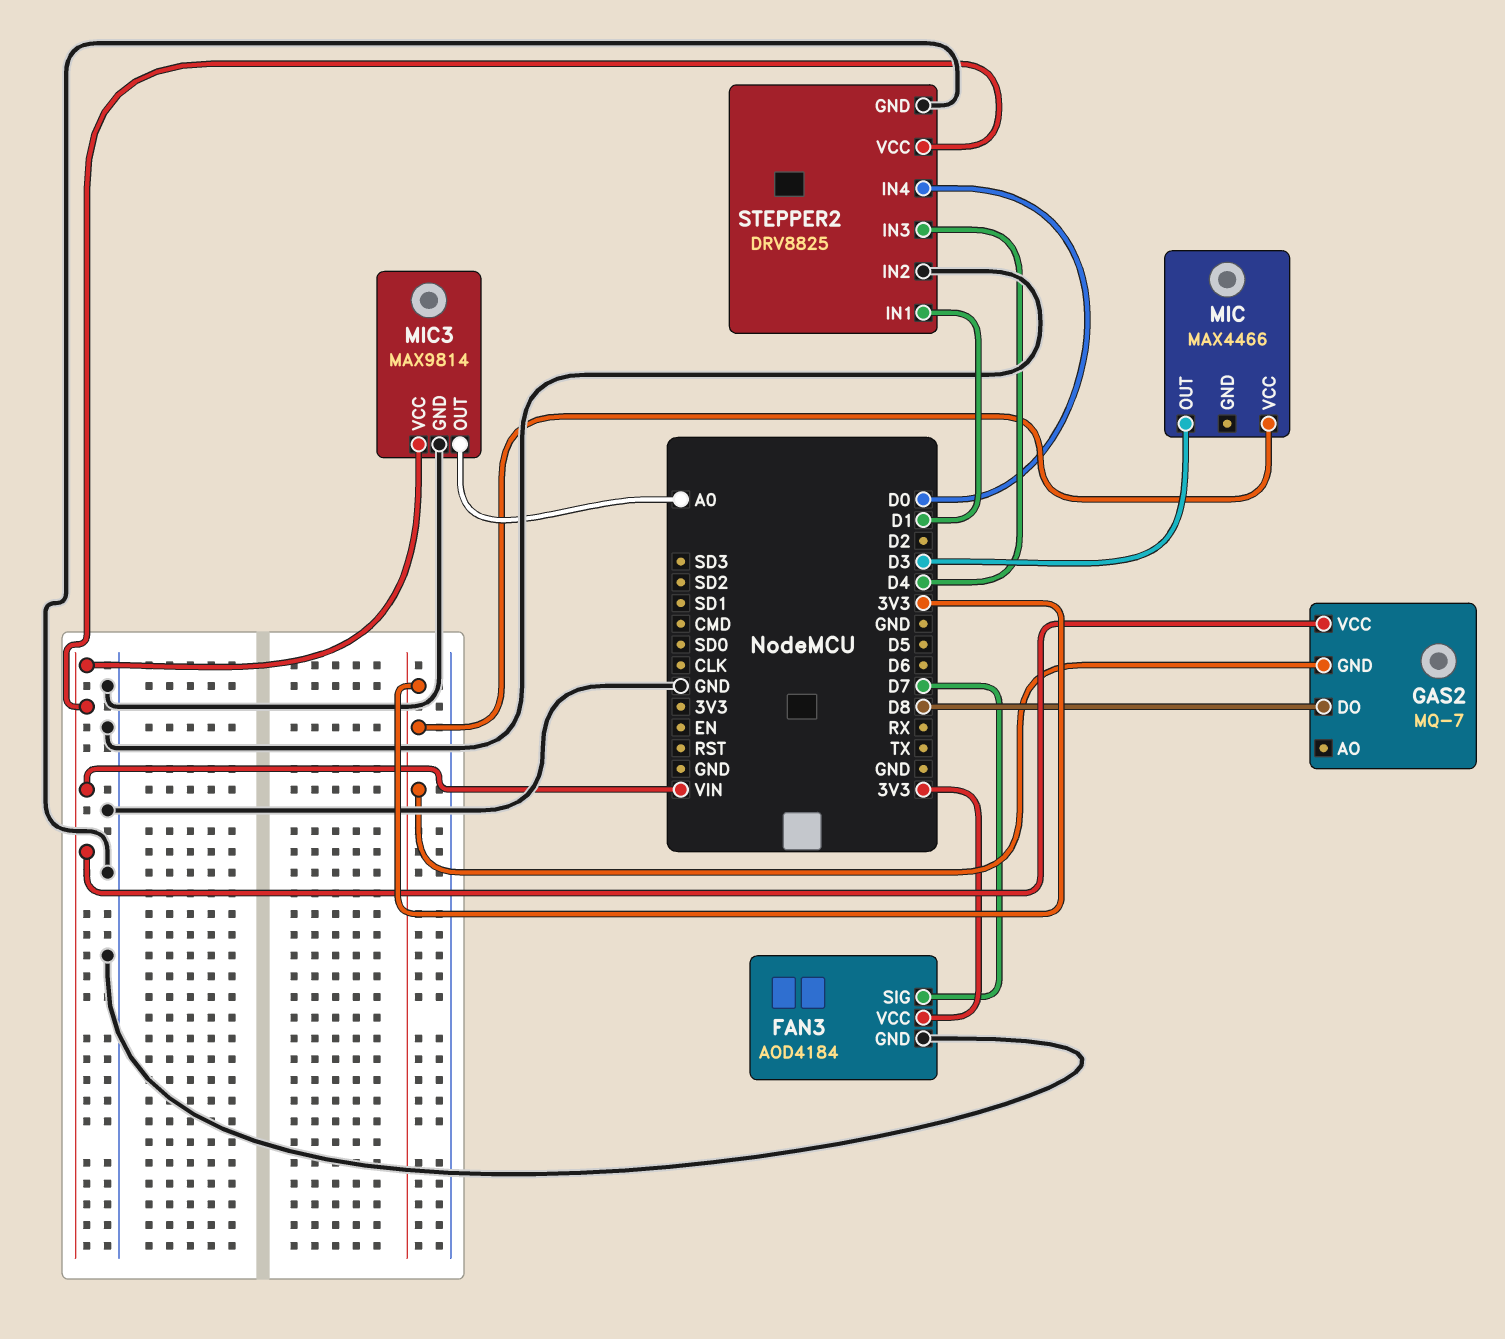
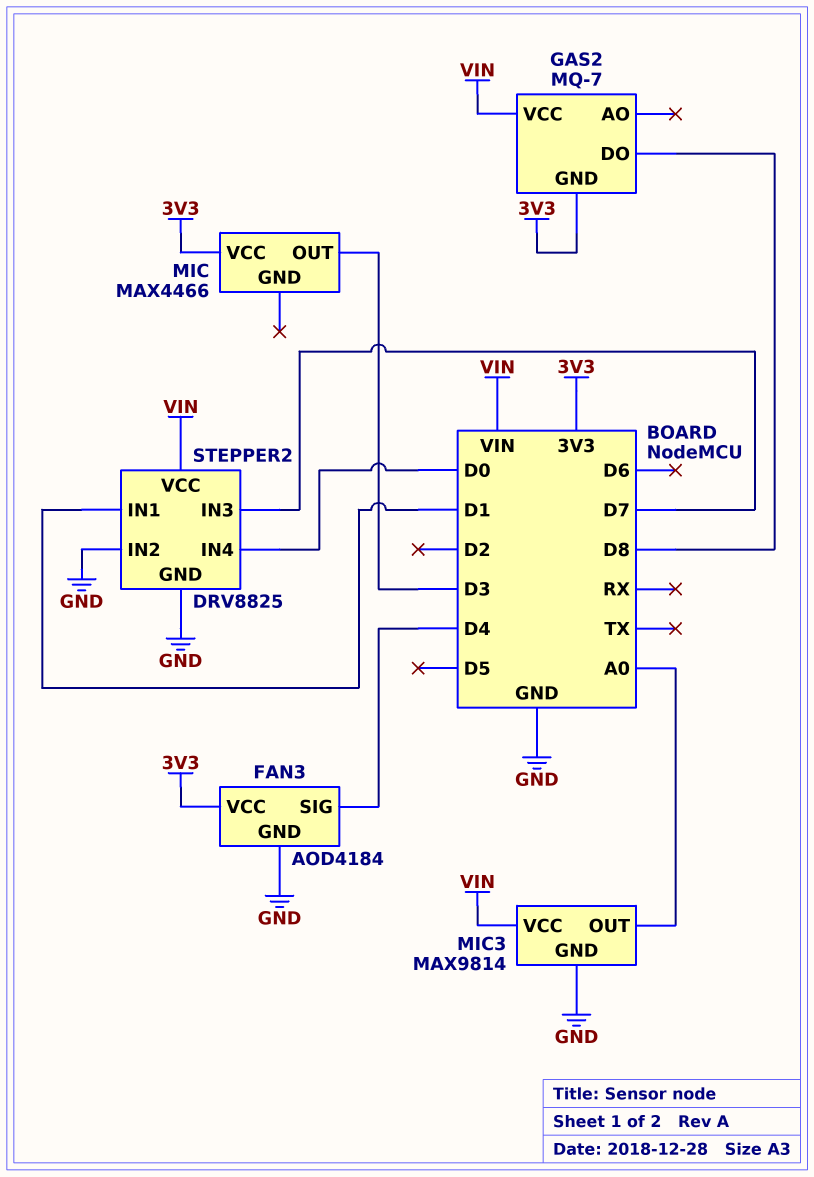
FAN3 pin SIG: D7 -> D4
STEPPER2 pin IN3: D4 -> D7

